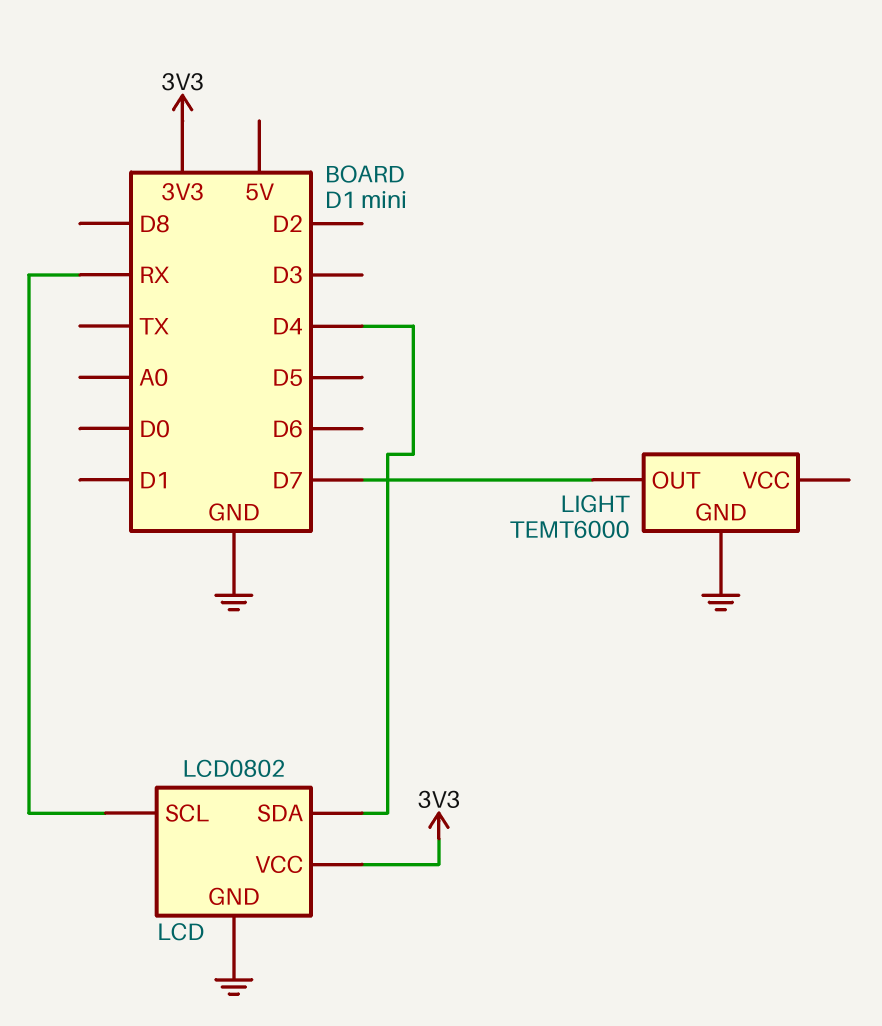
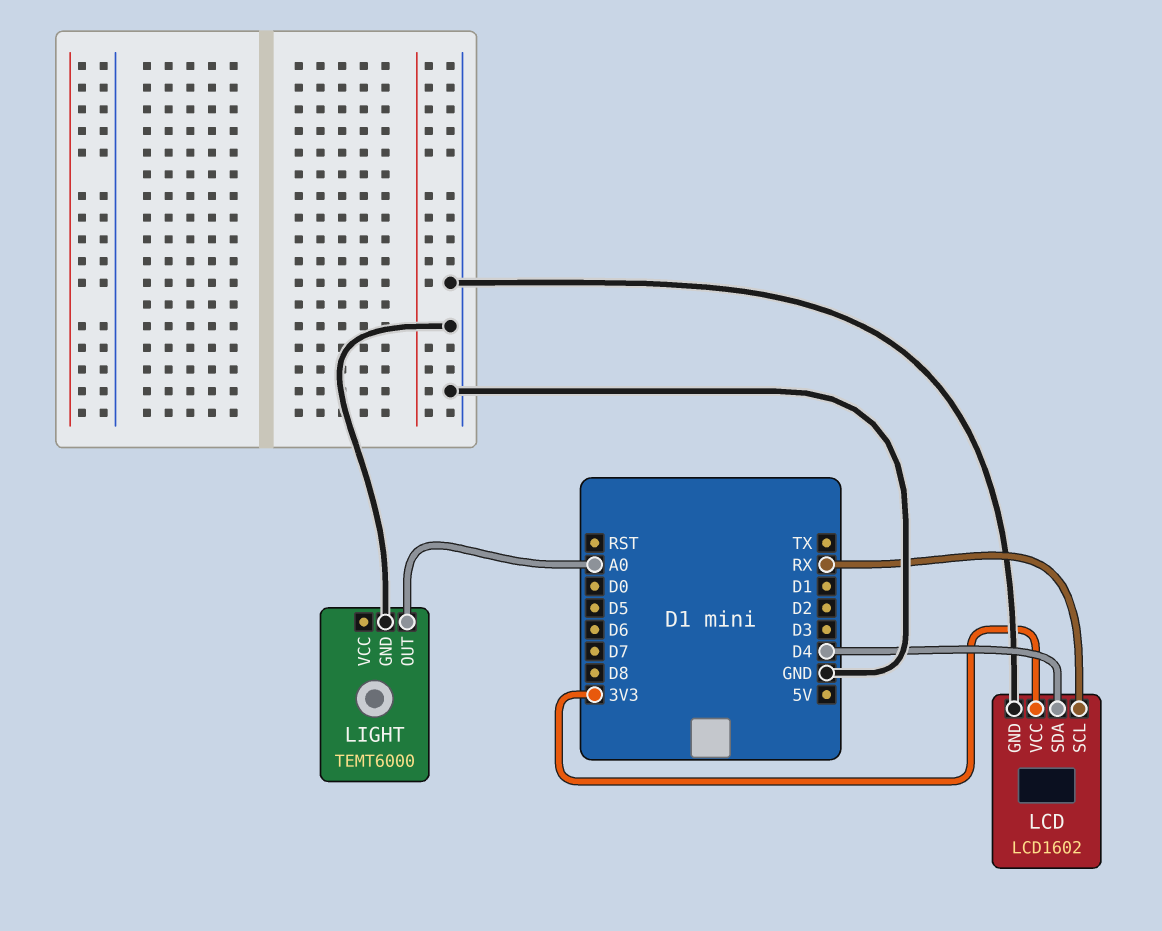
LCD: LCD0802 -> LCD1602
LIGHT pin OUT: D7 -> A0

